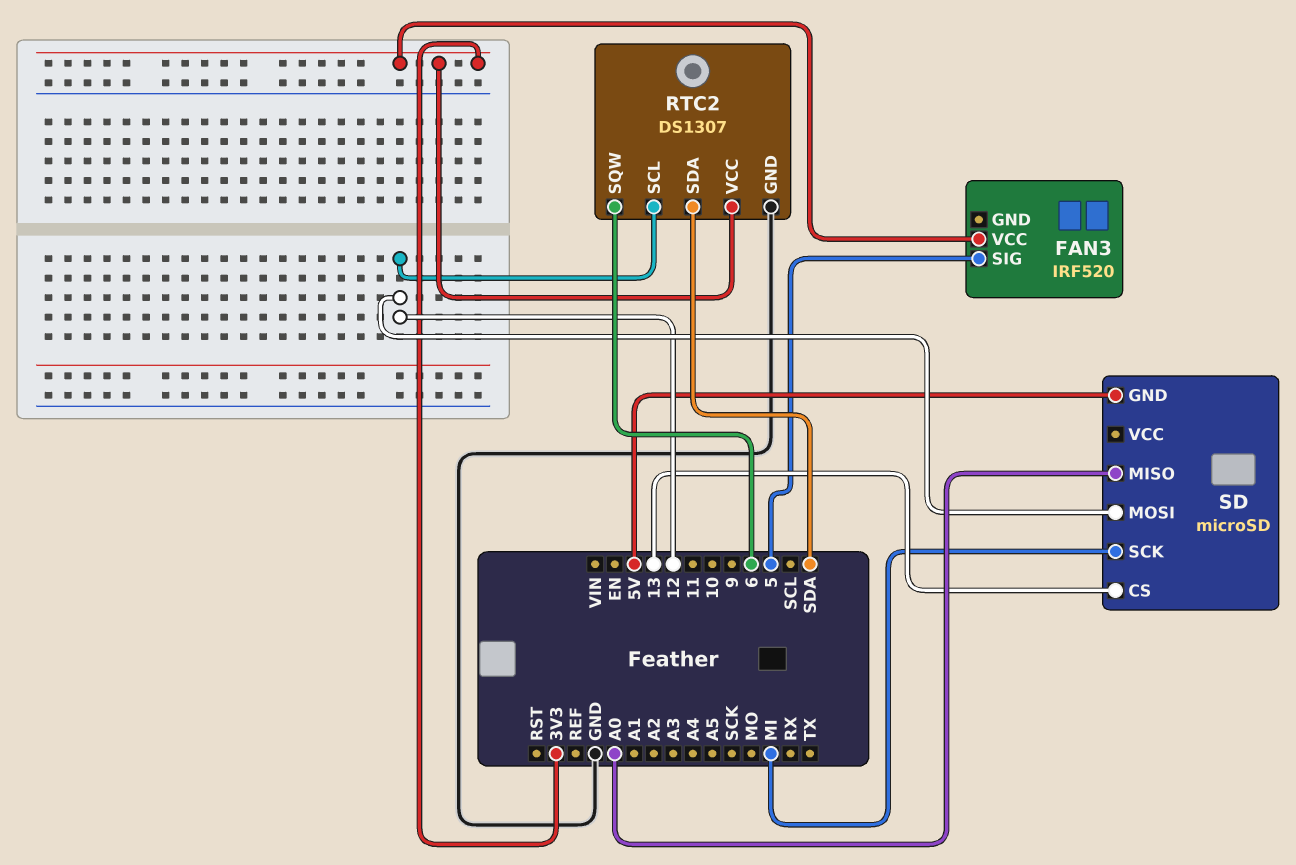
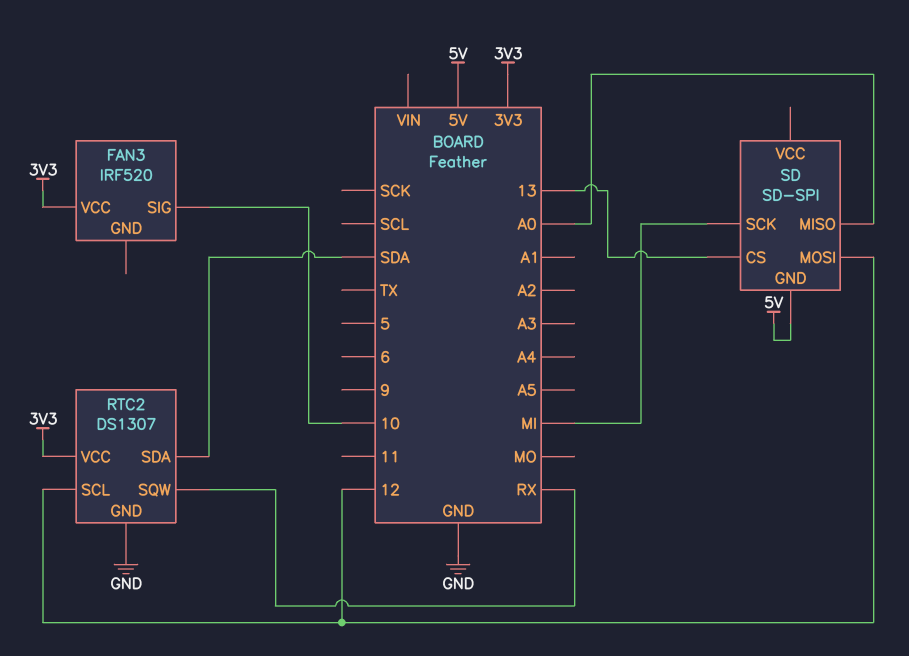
FAN3 pin SIG: 5 -> 10
RTC2 pin SQW: 6 -> RX
SD: microSD -> SD-SPI

